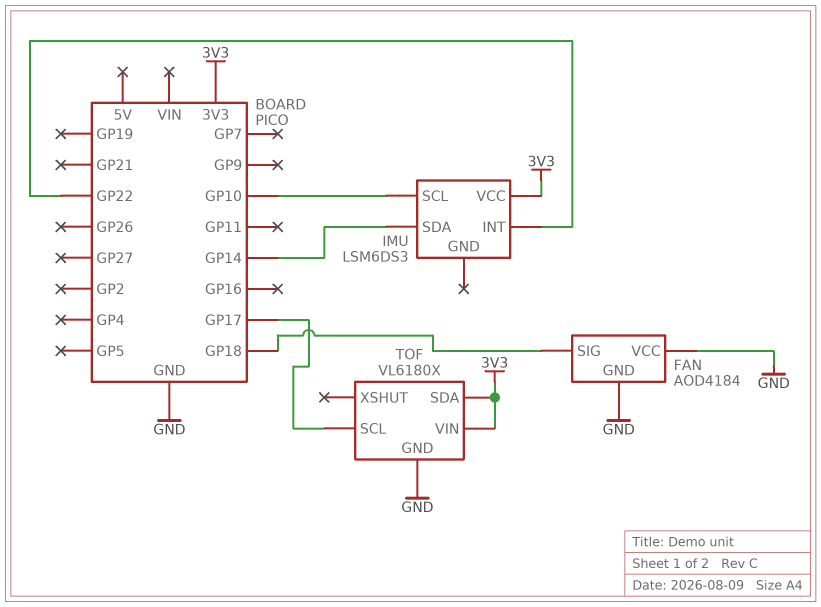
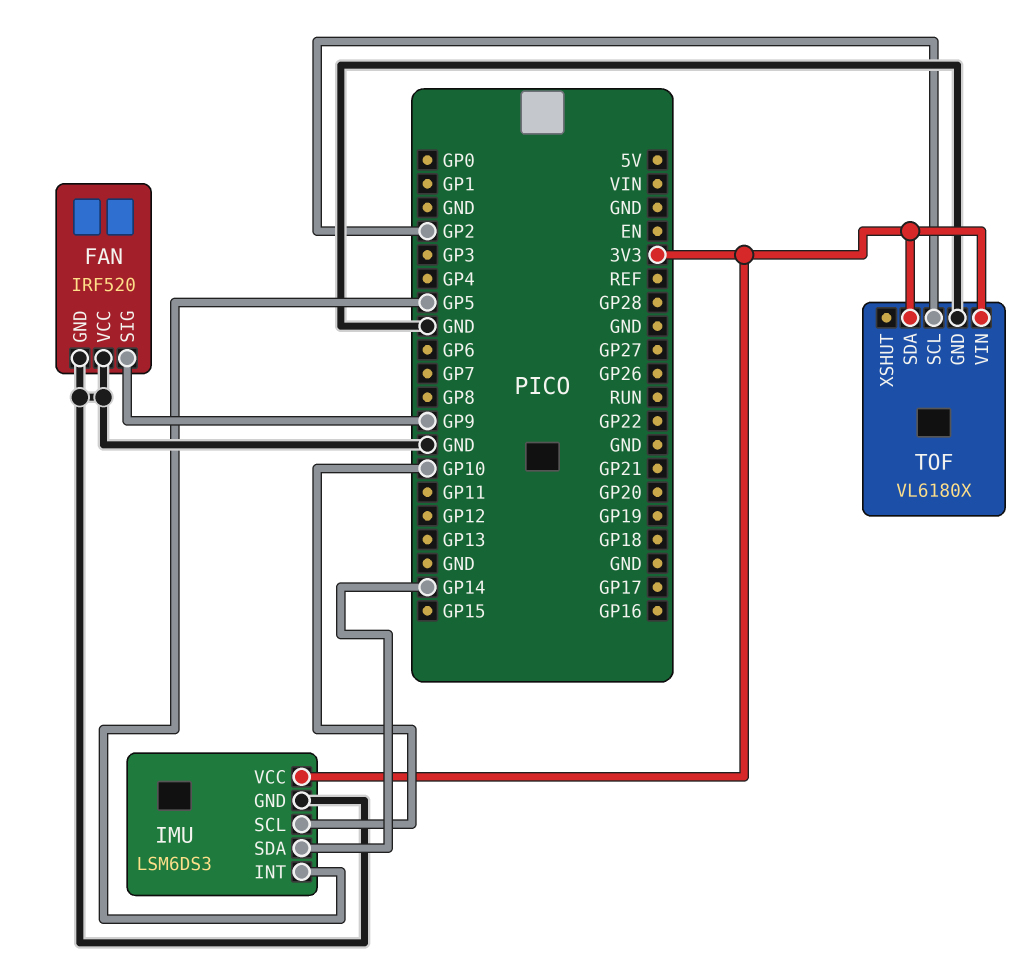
FAN: AOD4184 -> IRF520
FAN pin SIG: GP18 -> GP9
IMU pin GND: none -> GND
IMU pin INT: GP22 -> GP5
TOF pin SCL: GP17 -> GP2

